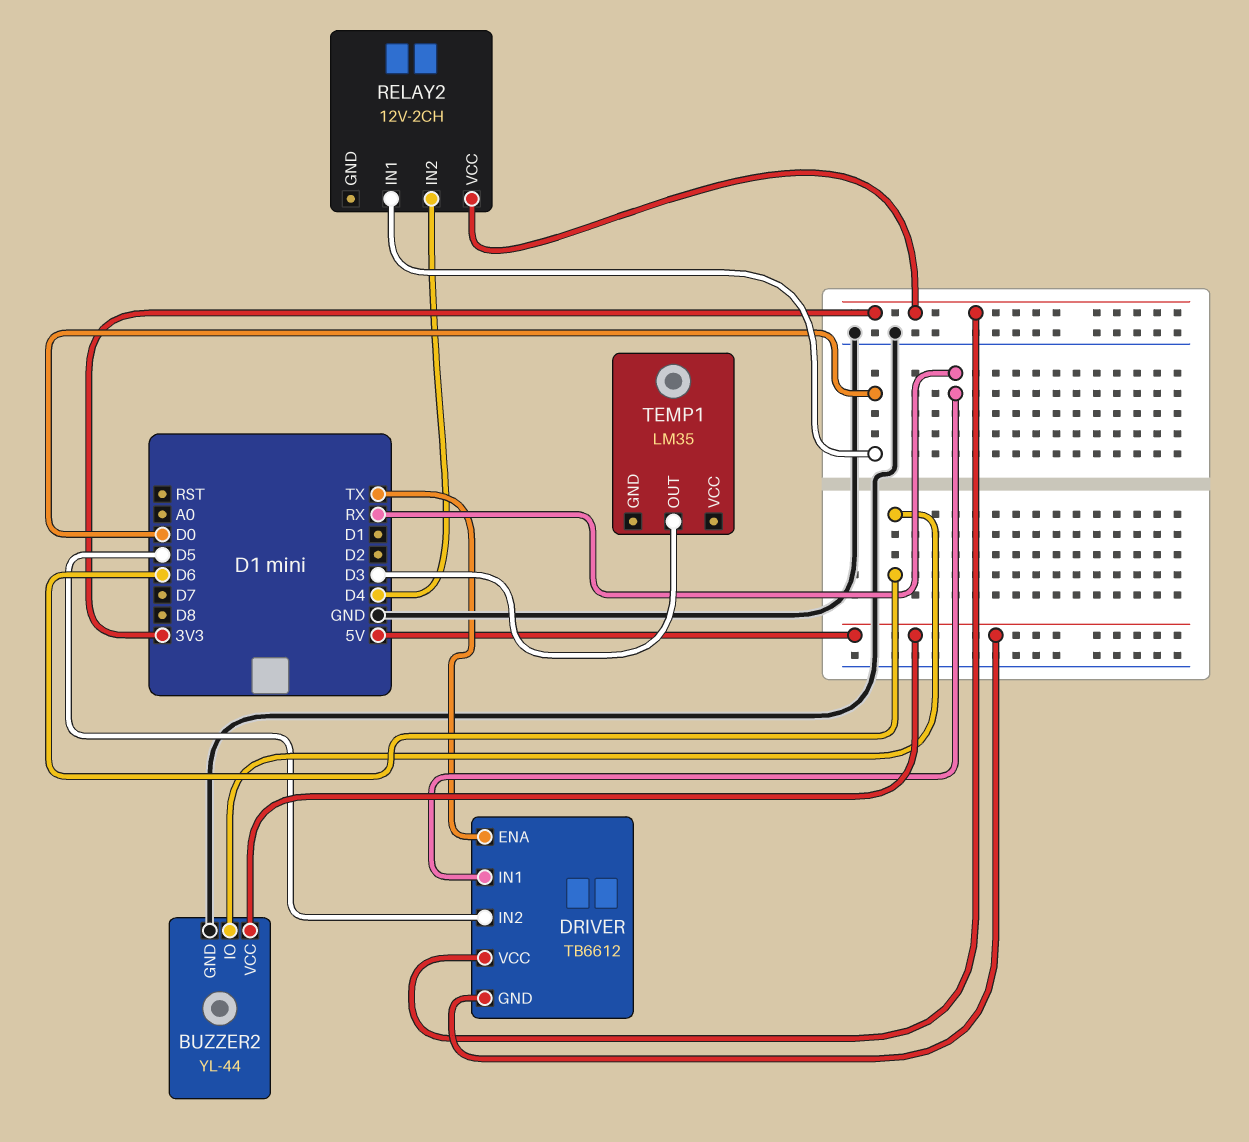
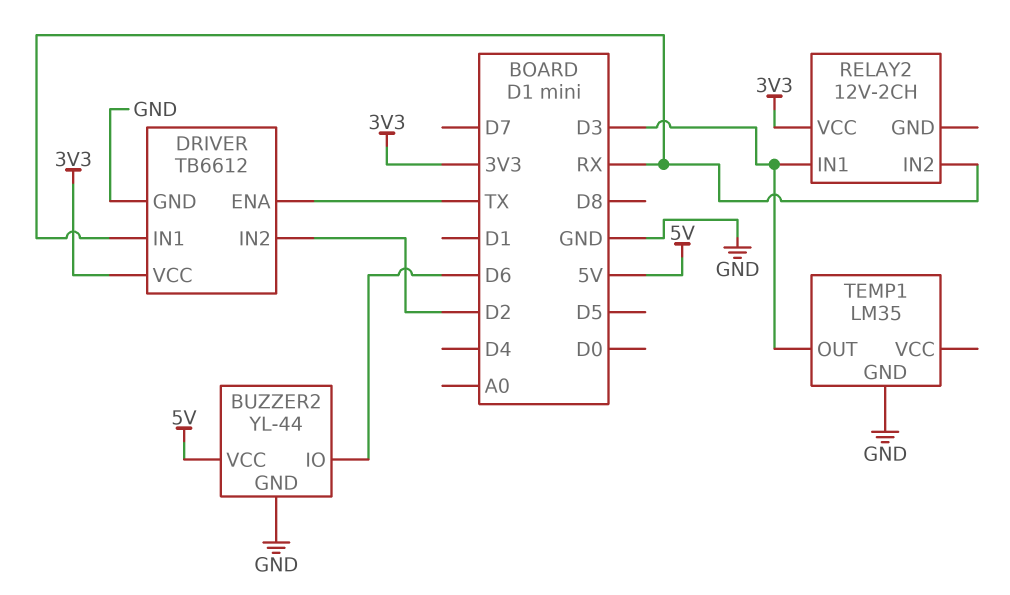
DRIVER pin GND: 5V -> GND
DRIVER pin IN2: D5 -> D2
RELAY2 pin IN1: D0 -> D3
RELAY2 pin IN2: D4 -> RX
TEMP1 pin GND: none -> GND

